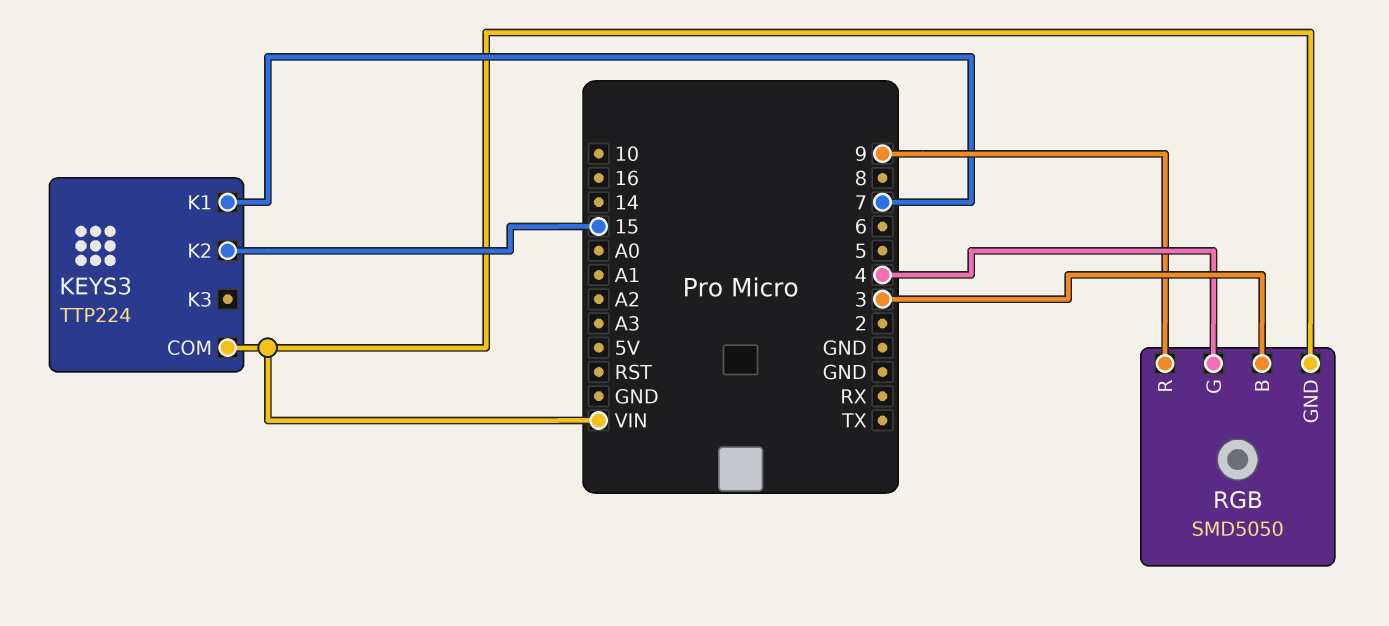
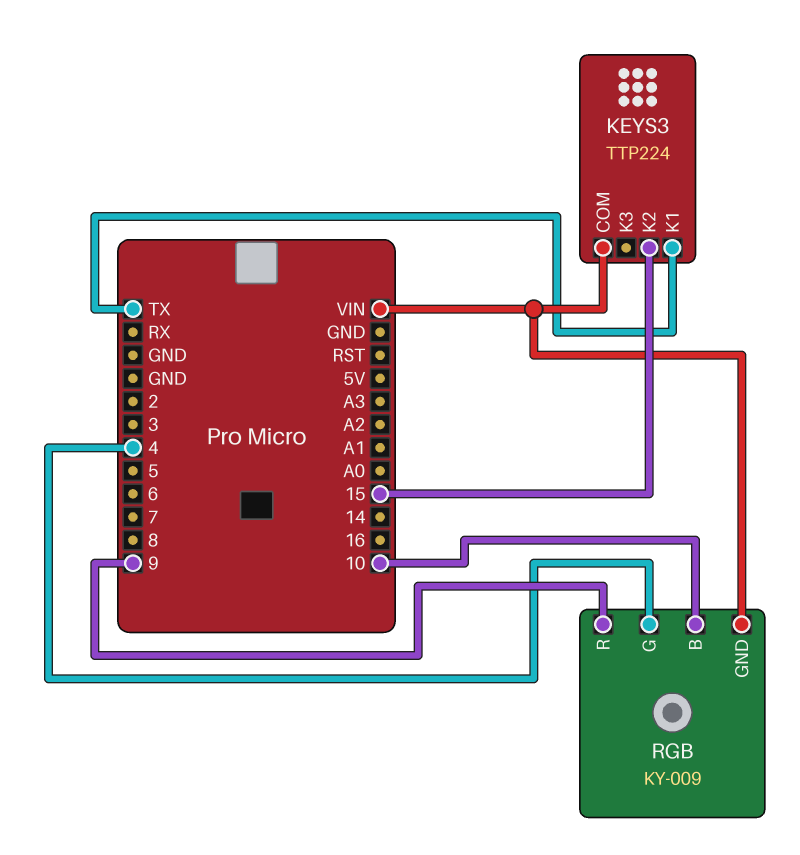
KEYS3 pin K1: 7 -> TX
RGB: SMD5050 -> KY-009
RGB pin B: 3 -> 10

